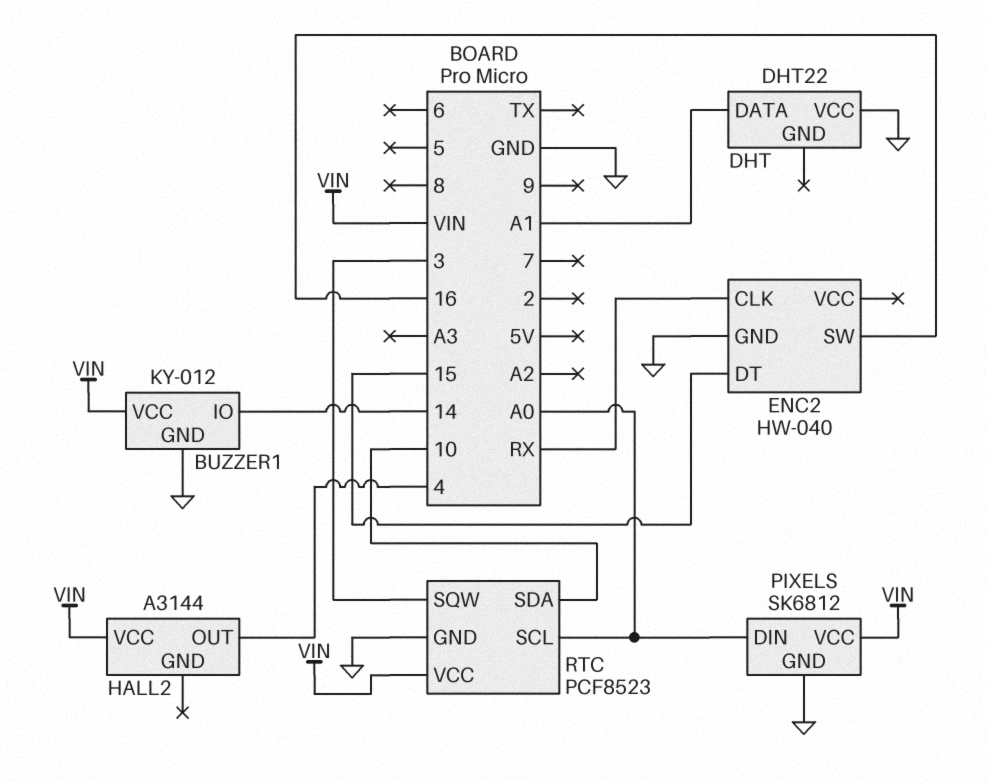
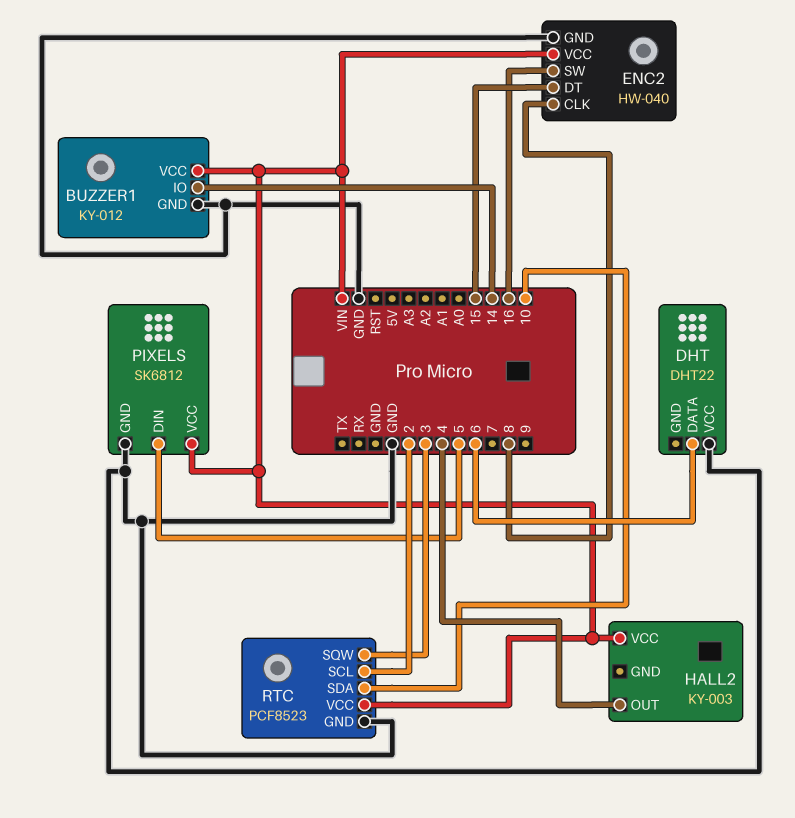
DHT pin DATA: A1 -> 6
ENC2 pin CLK: RX -> 8
ENC2 pin VCC: none -> VIN
HALL2: A3144 -> KY-003
PIXELS pin DIN: A0 -> 5
RTC pin SCL: A0 -> 2

